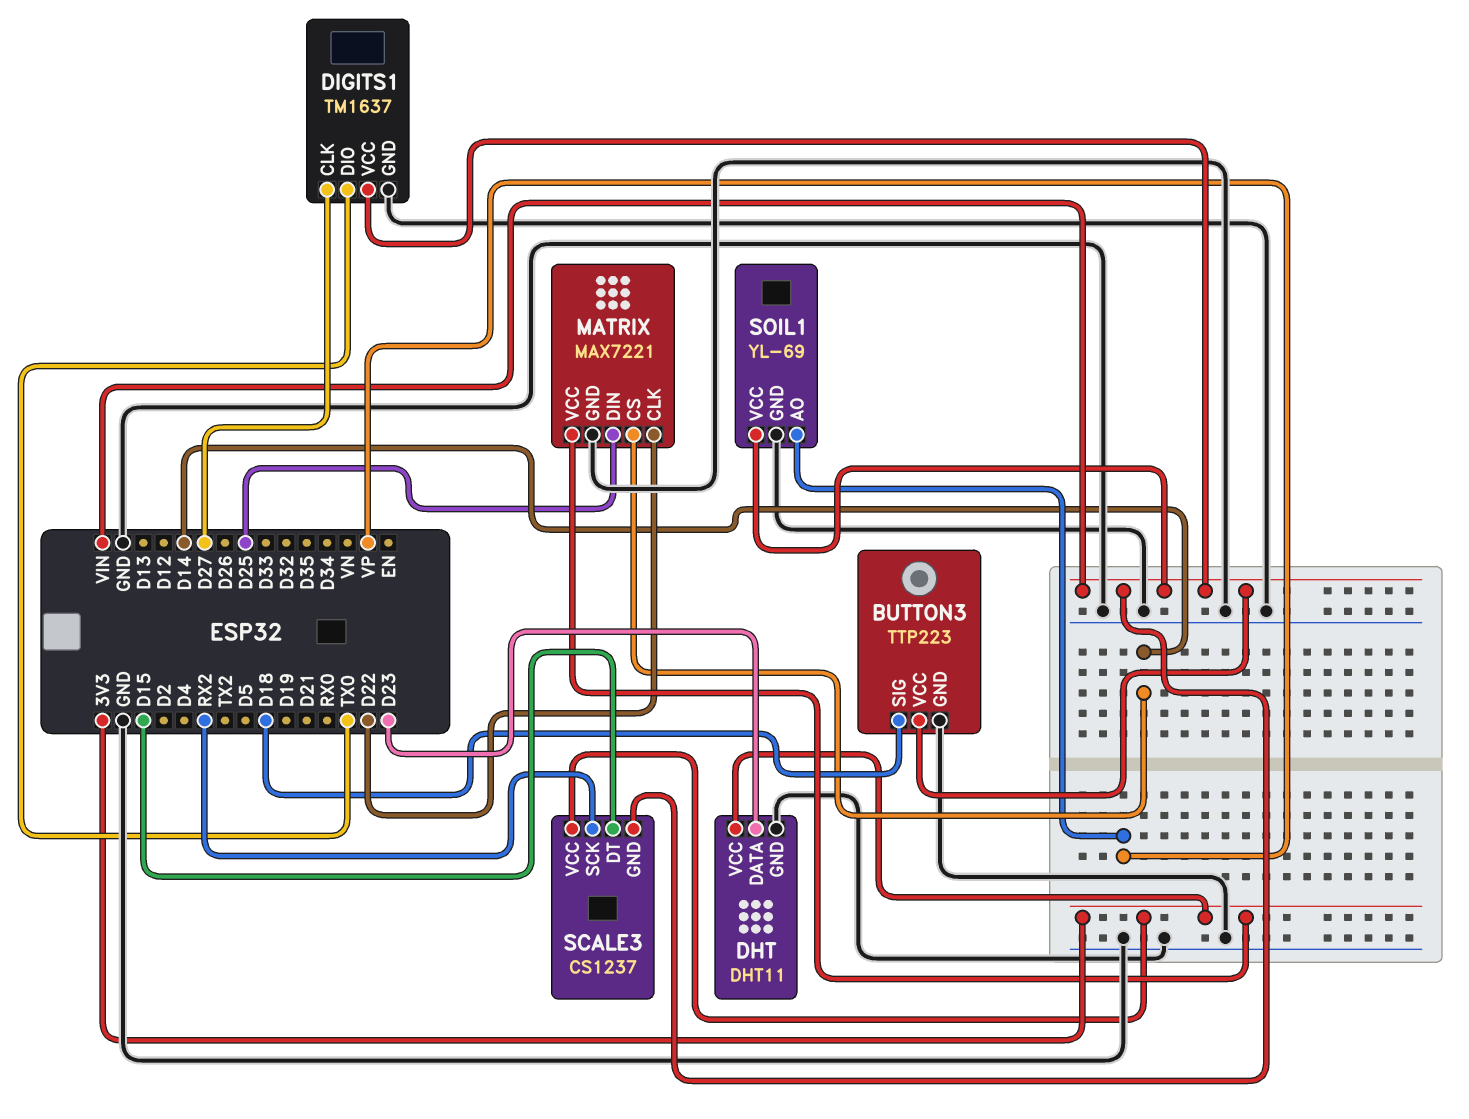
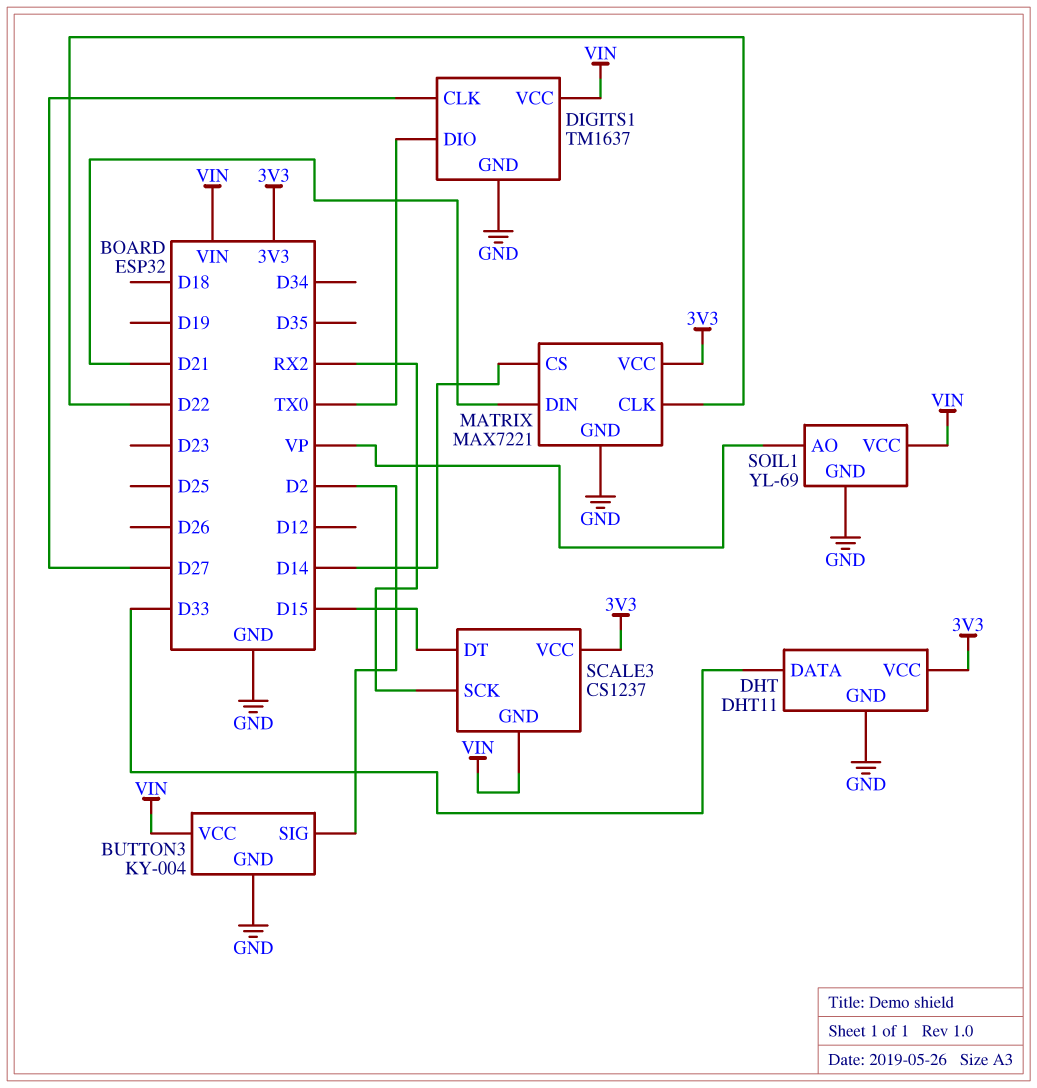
BUTTON3: TTP223 -> KY-004
BUTTON3 pin SIG: D18 -> D2
DHT pin DATA: D23 -> D33
MATRIX pin DIN: D25 -> D21

